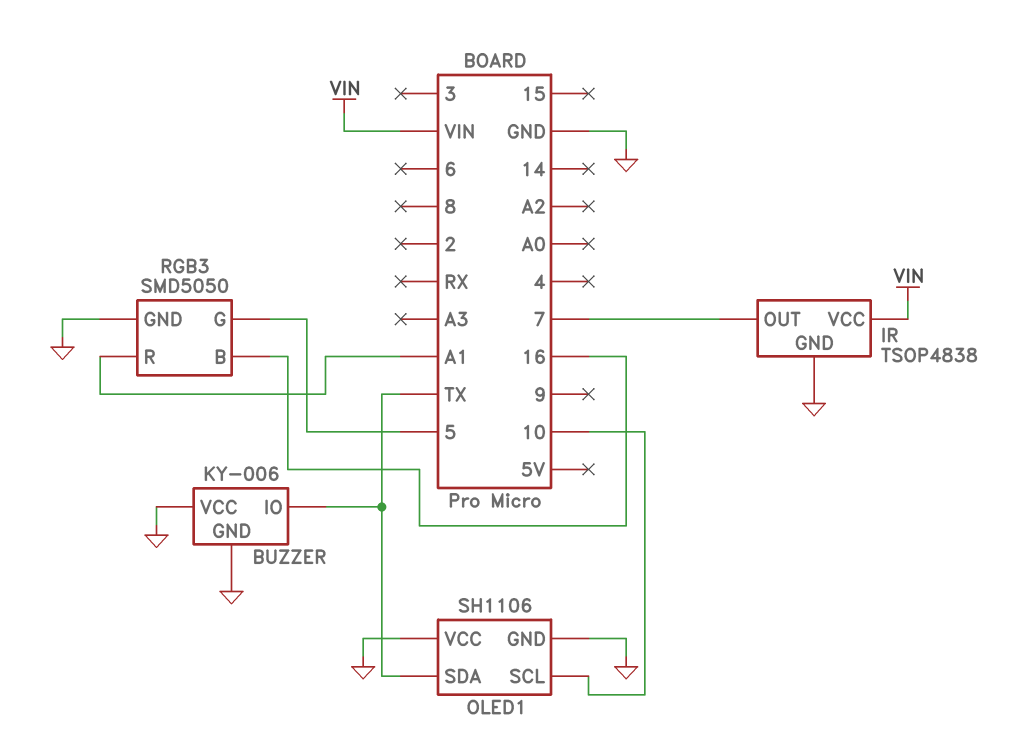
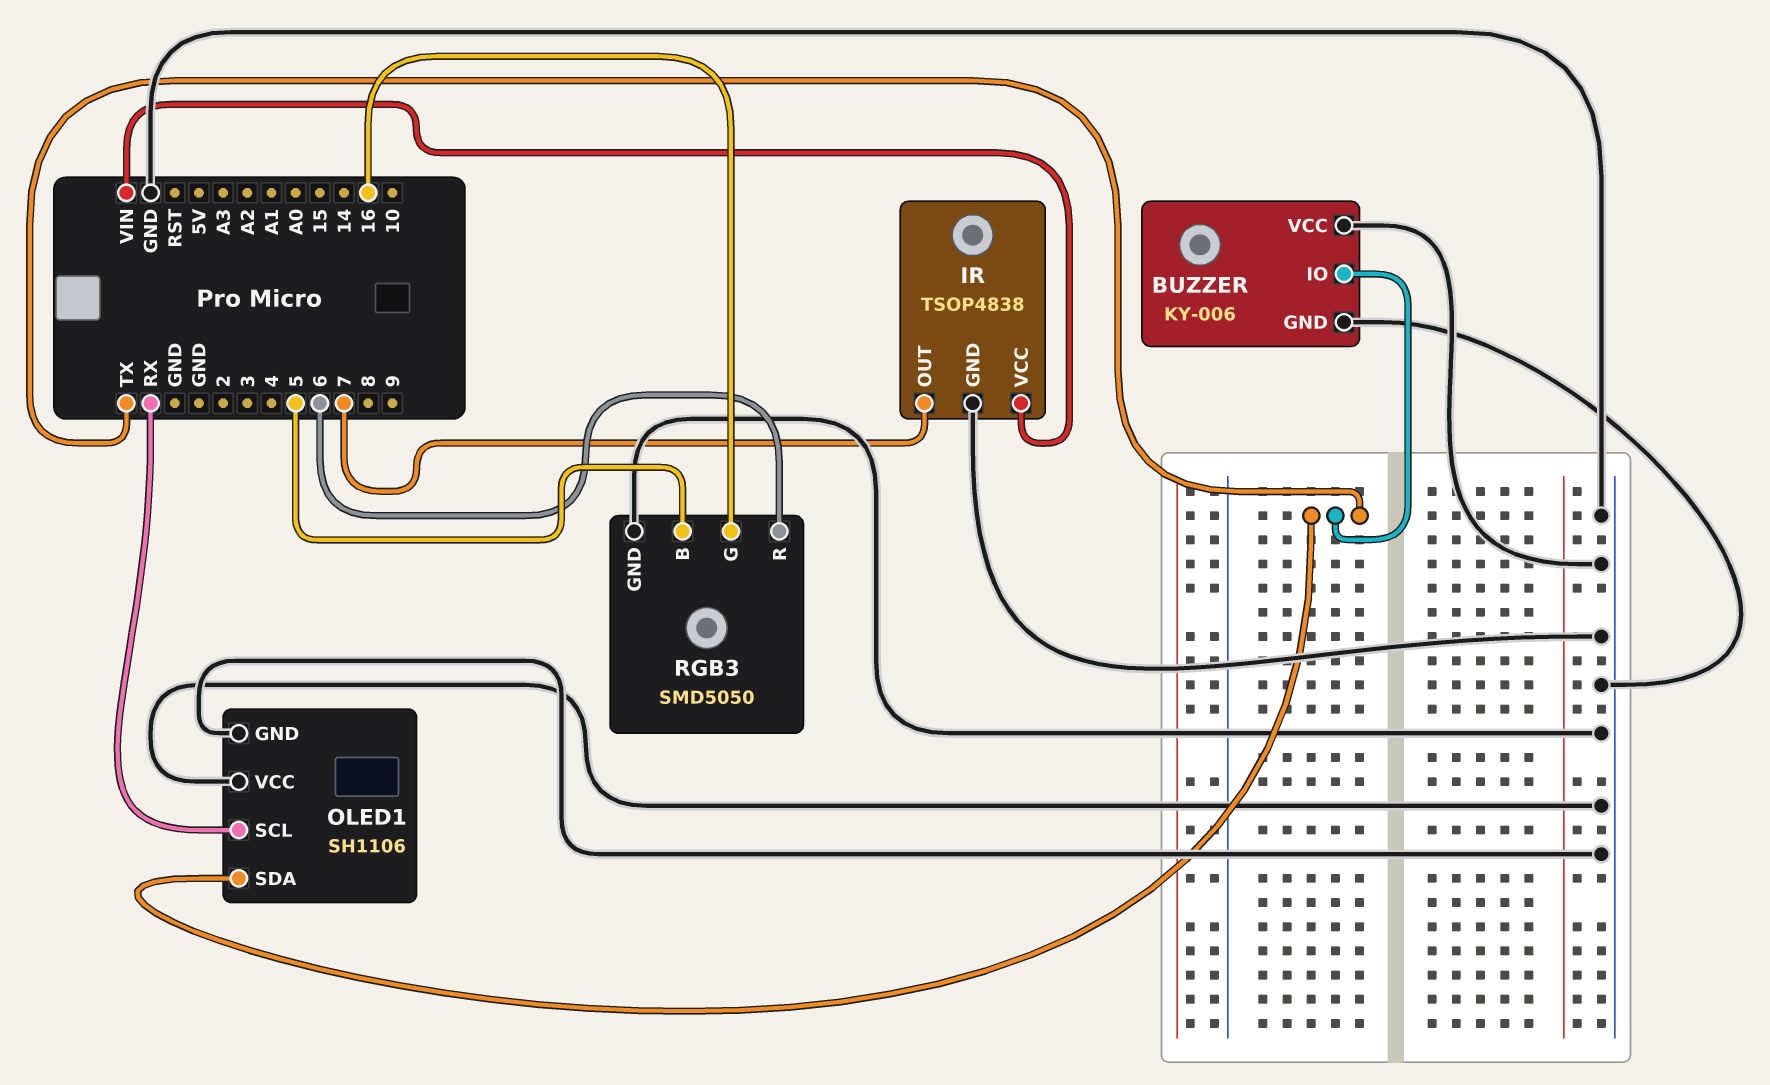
OLED1 pin SCL: 10 -> RX
RGB3 pin B: 16 -> 5
RGB3 pin G: 5 -> 16
RGB3 pin R: A1 -> 6

